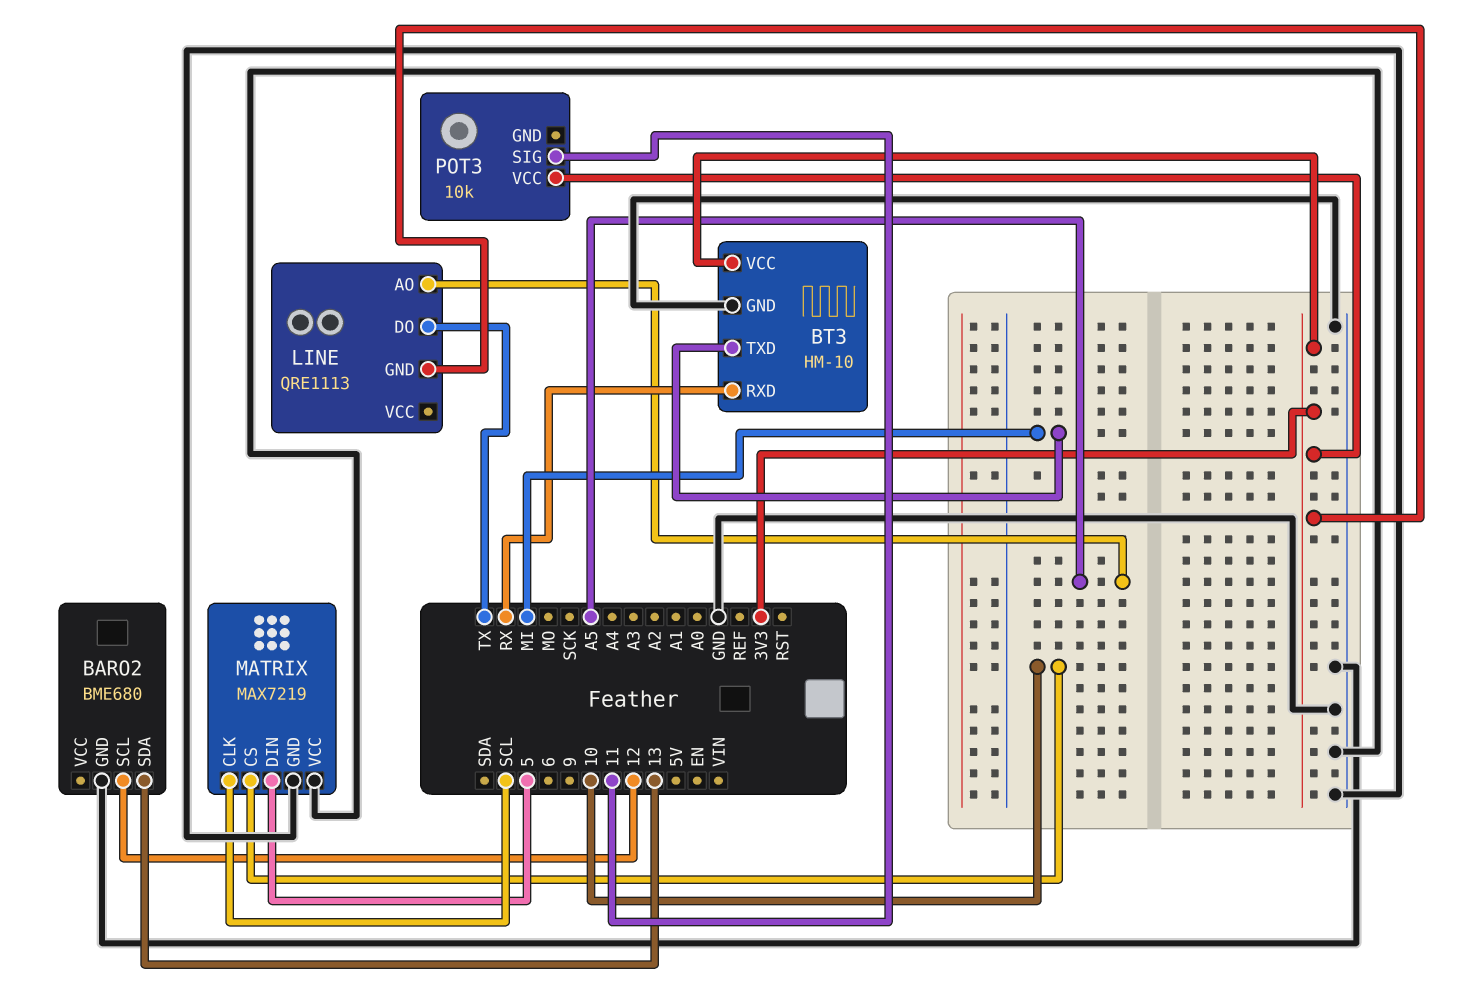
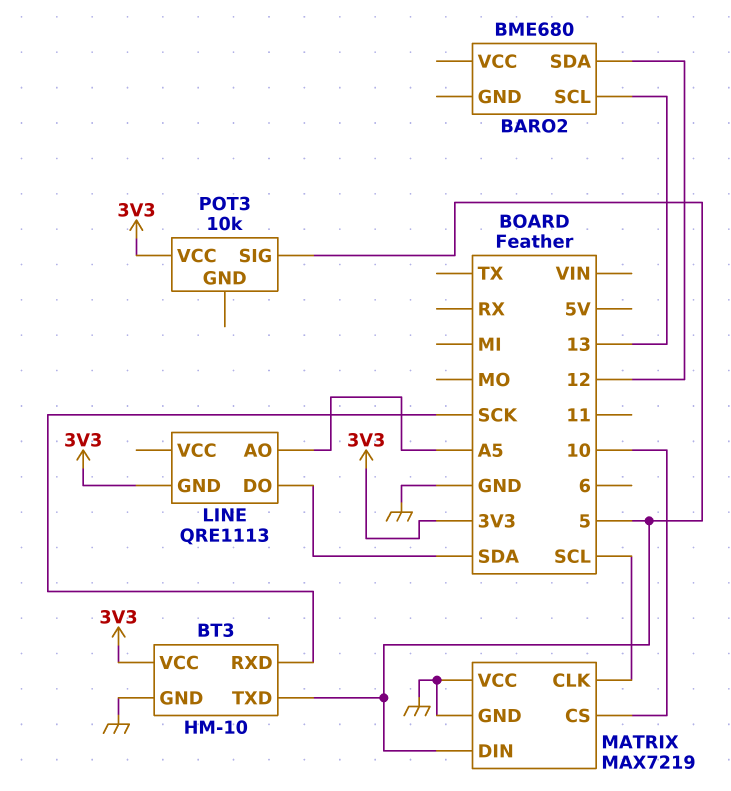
BARO2 pin GND: GND -> none
BARO2 pin SCL: 12 -> 13
BARO2 pin SDA: 13 -> 12
BT3 pin RXD: RX -> SCK
BT3 pin TXD: MI -> 5
LINE pin DO: TX -> SDA
POT3 pin SIG: 11 -> 5

